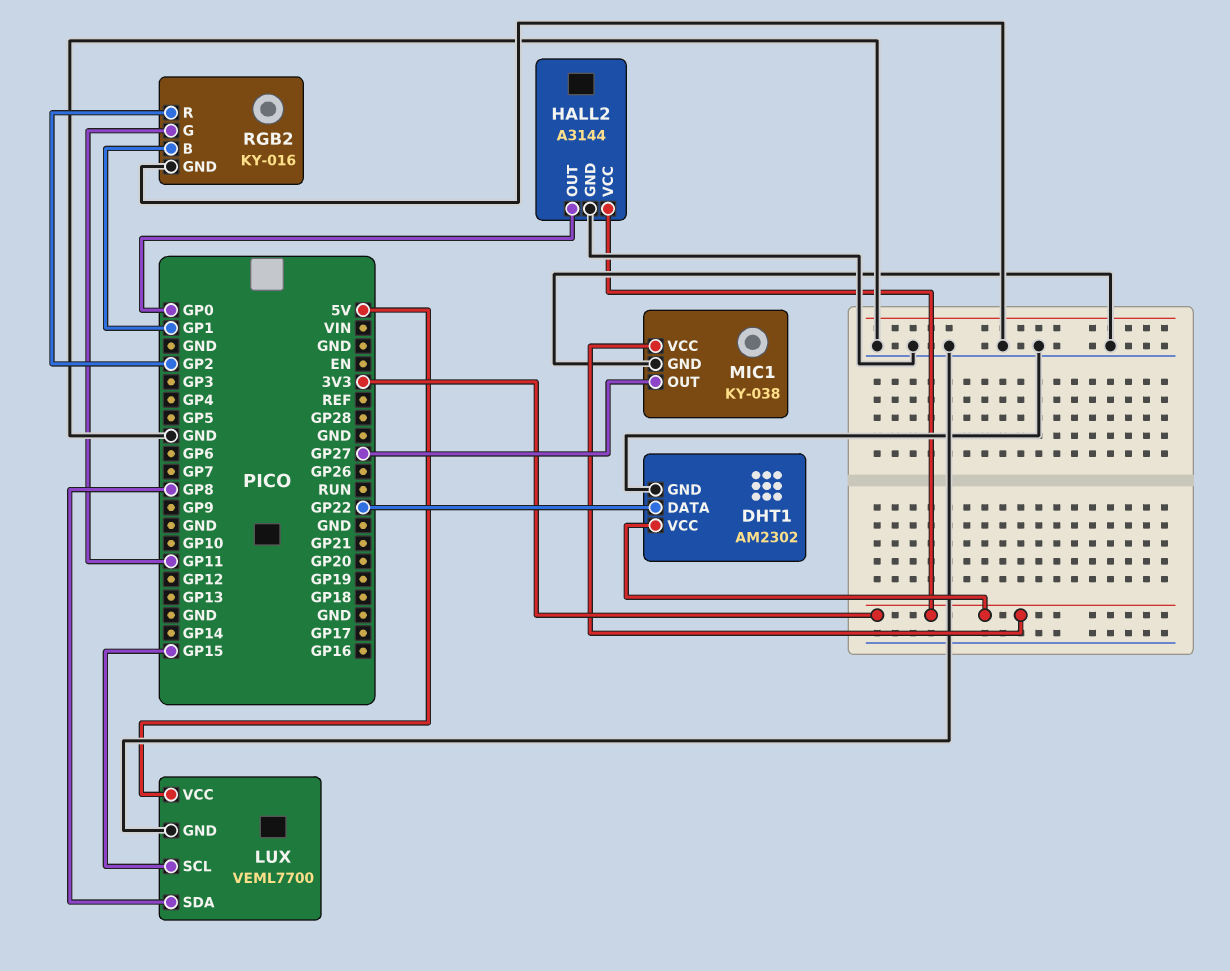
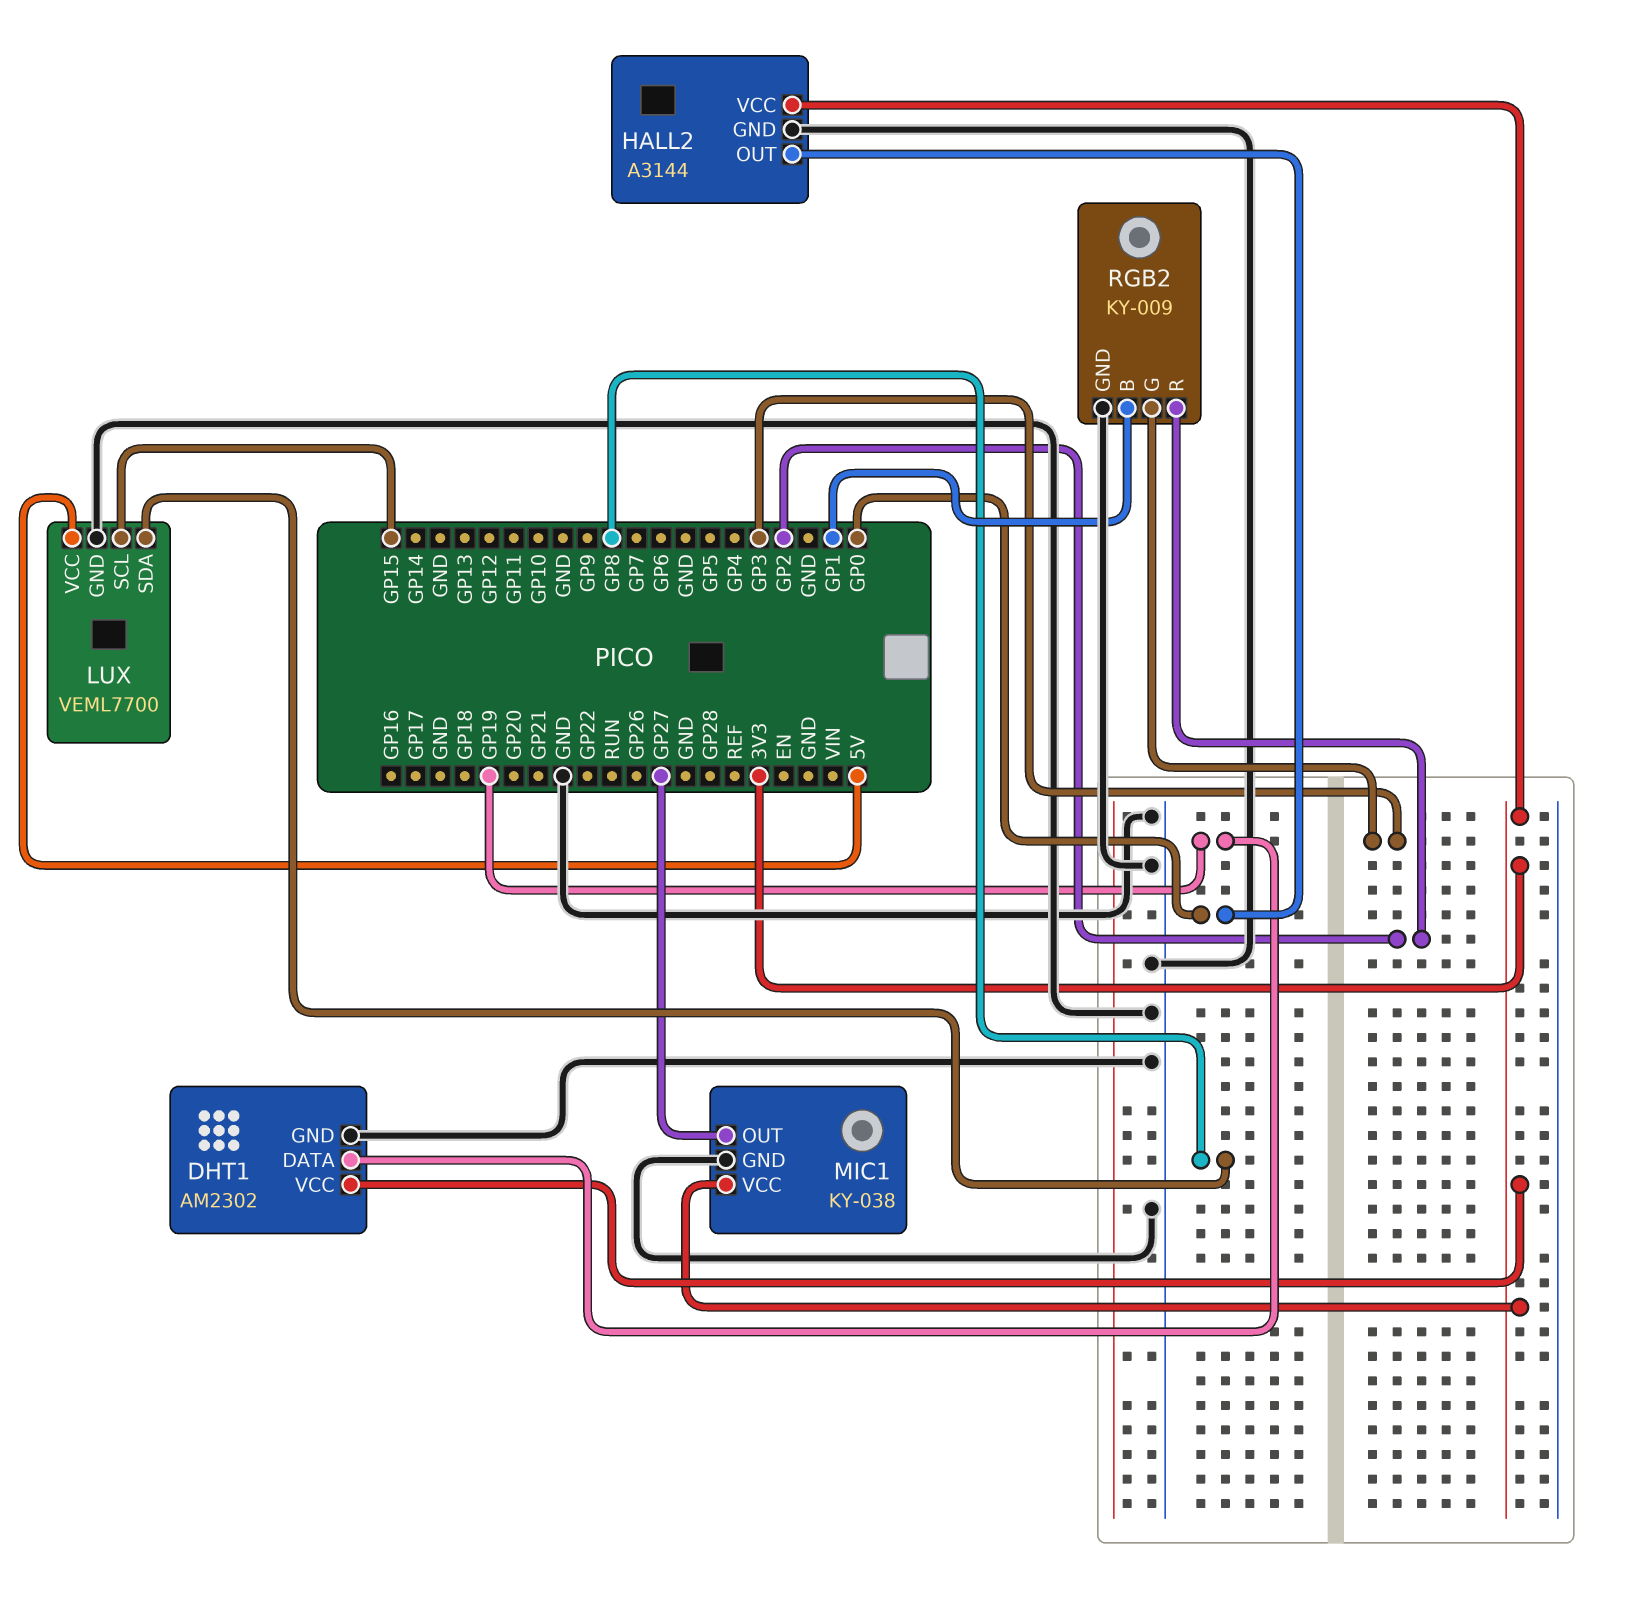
DHT1 pin DATA: GP22 -> GP19
RGB2: KY-016 -> KY-009
RGB2 pin G: GP11 -> GP3

